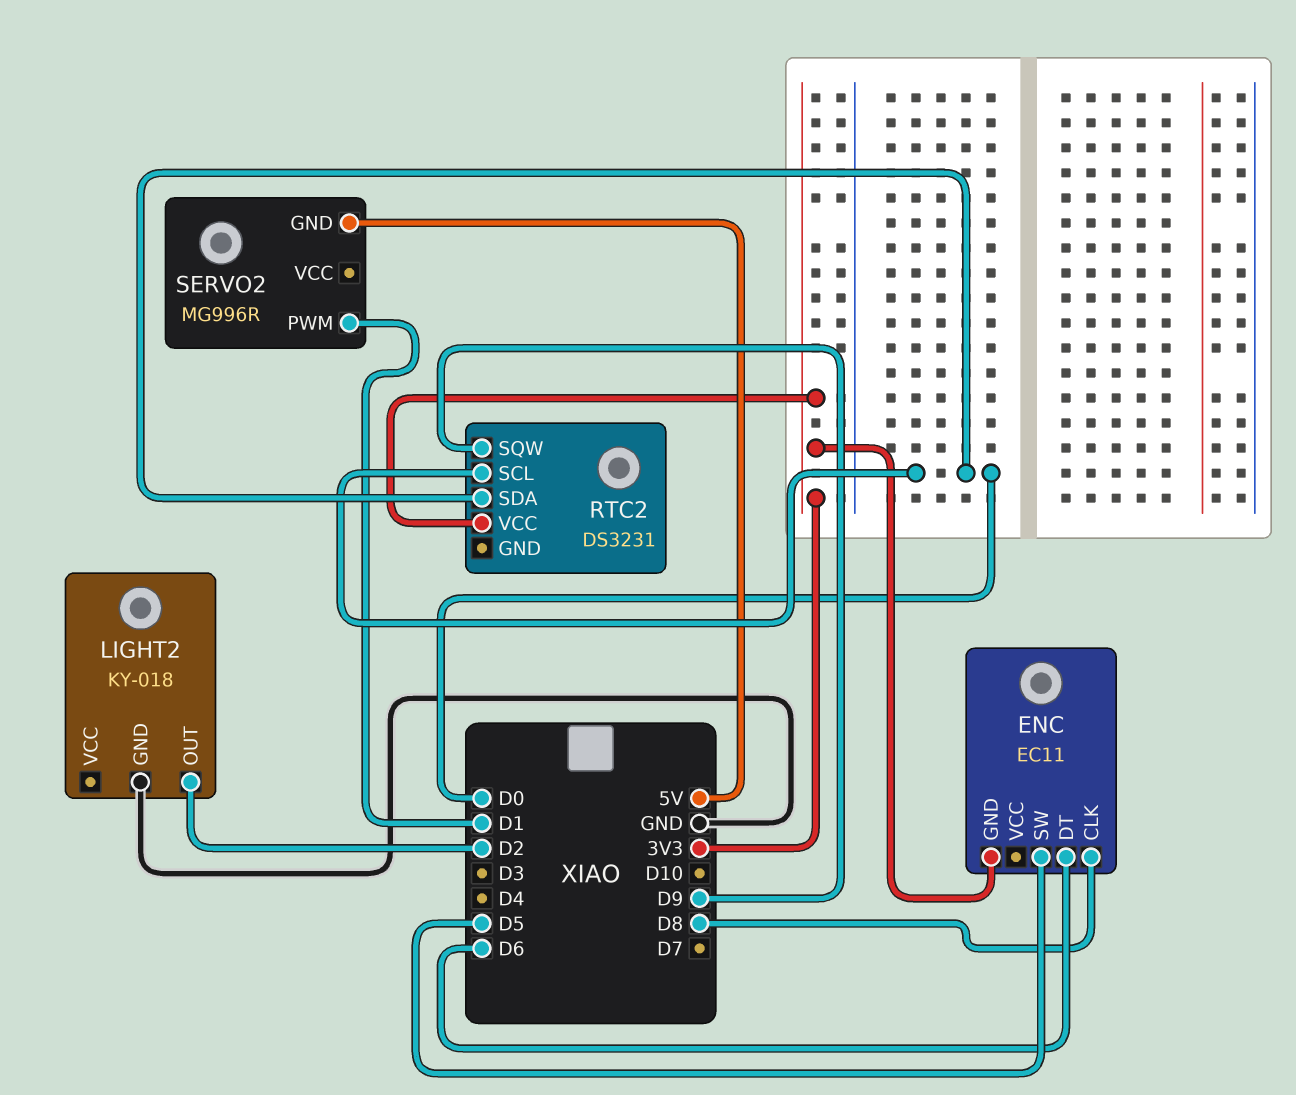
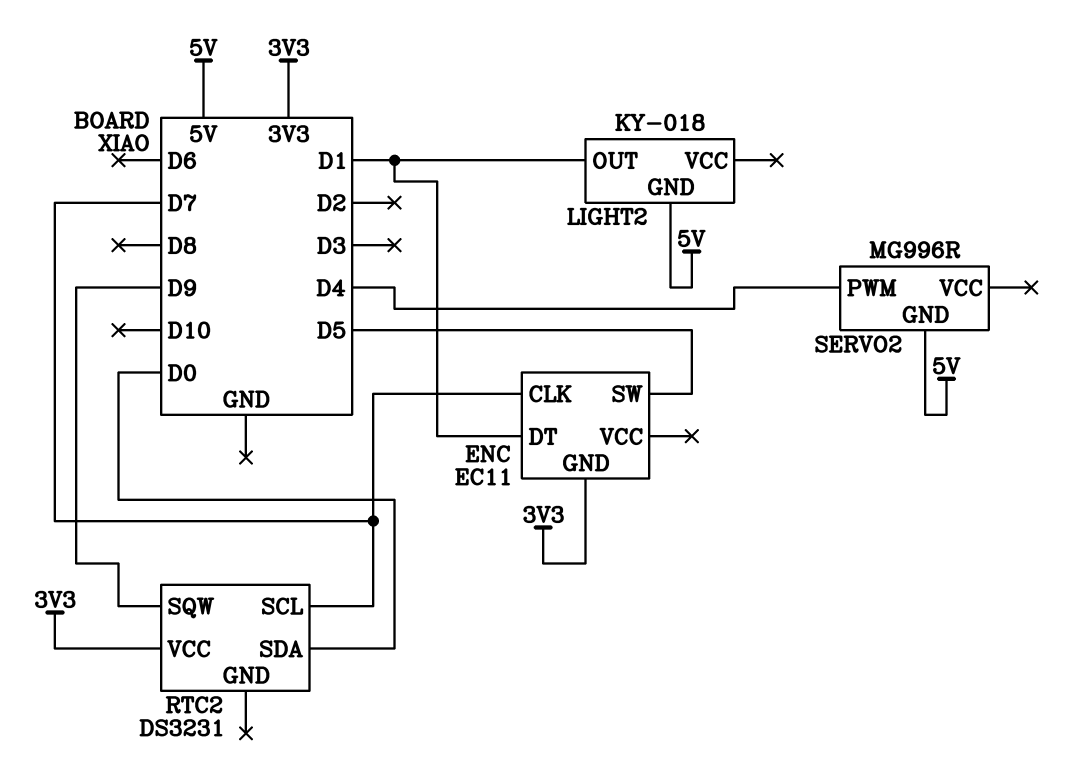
ENC pin CLK: D8 -> D7
ENC pin DT: D6 -> D1
LIGHT2 pin GND: GND -> 5V
LIGHT2 pin OUT: D2 -> D1
RTC2 pin SCL: D0 -> D7
SERVO2 pin PWM: D1 -> D4

